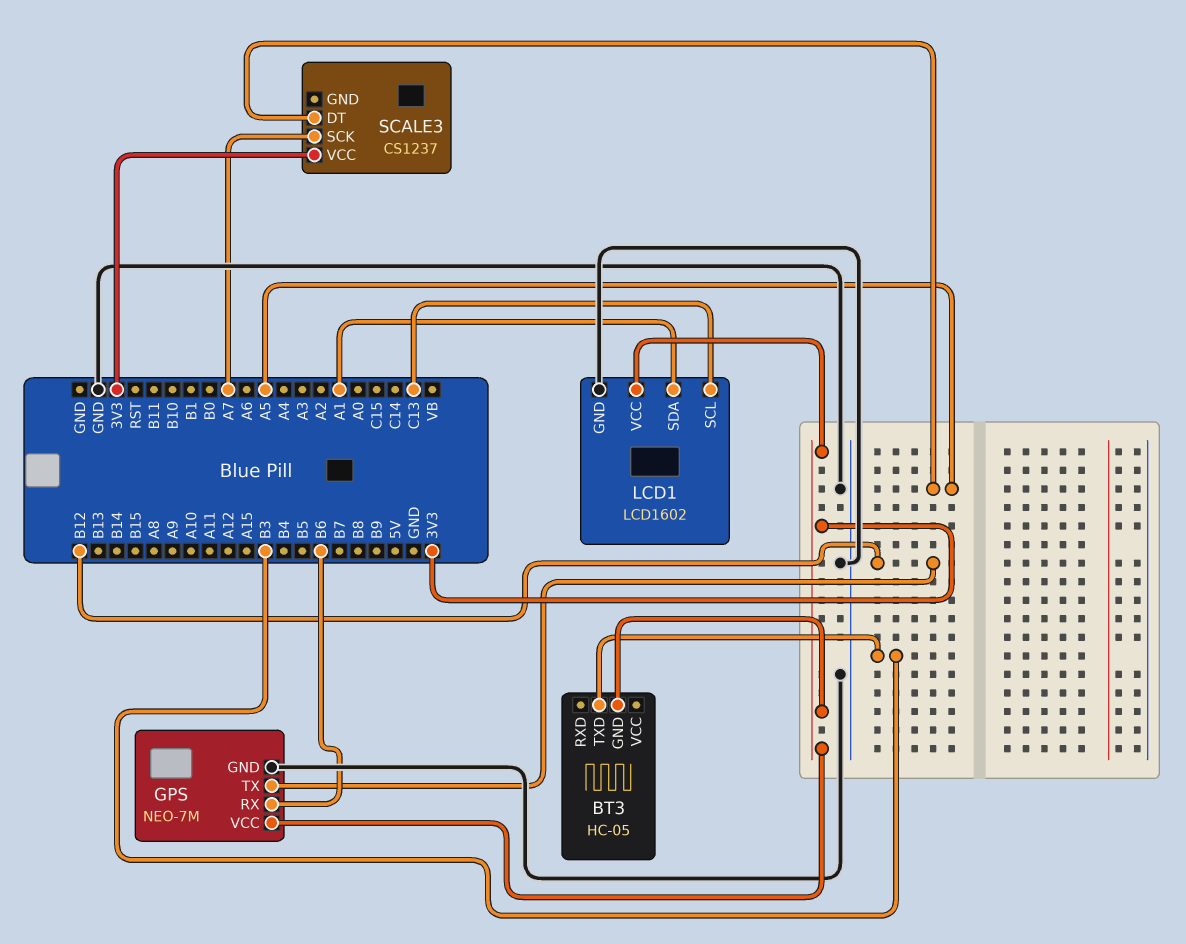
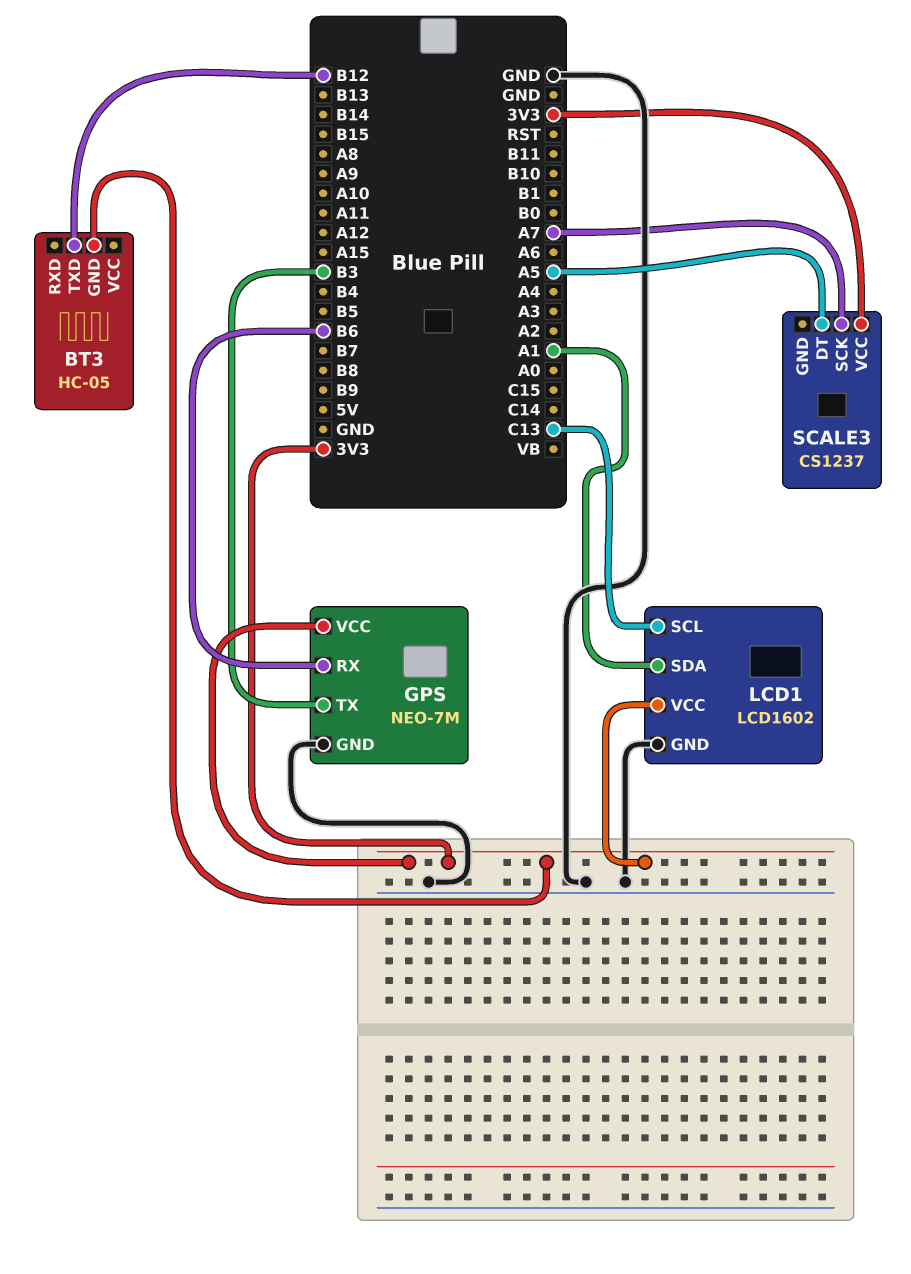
BT3 pin TXD: B3 -> B12
GPS pin TX: B12 -> B3

